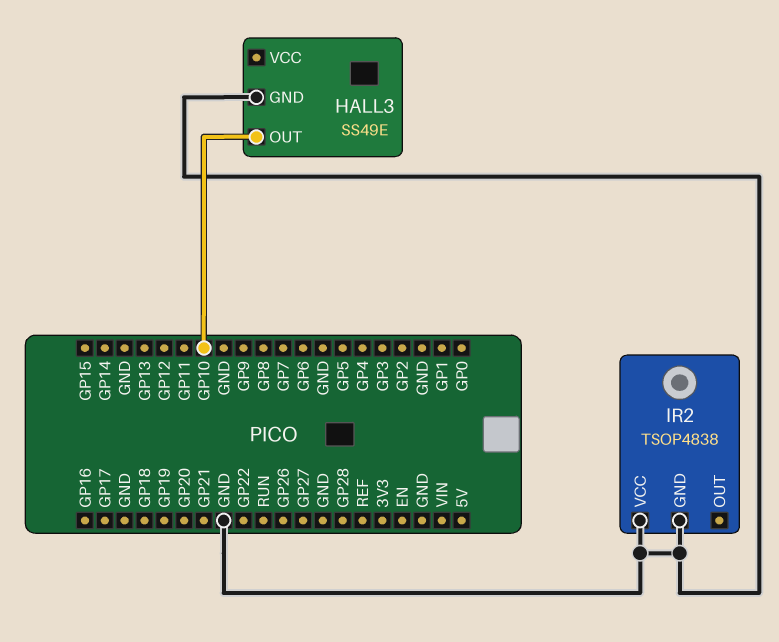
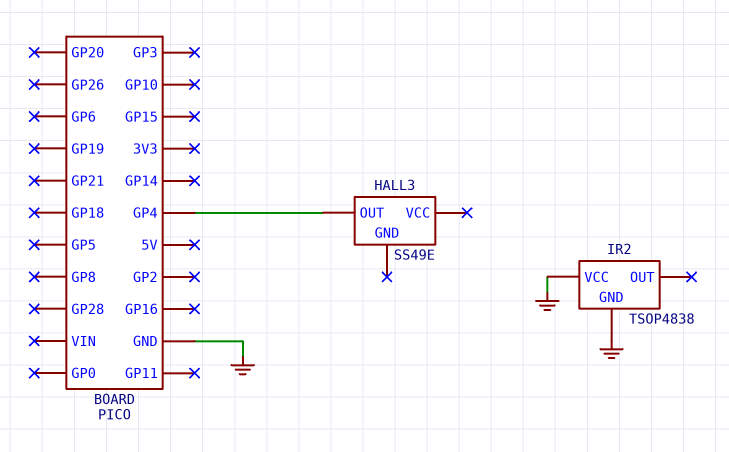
HALL3 pin GND: GND -> none
HALL3 pin OUT: GP10 -> GP4

